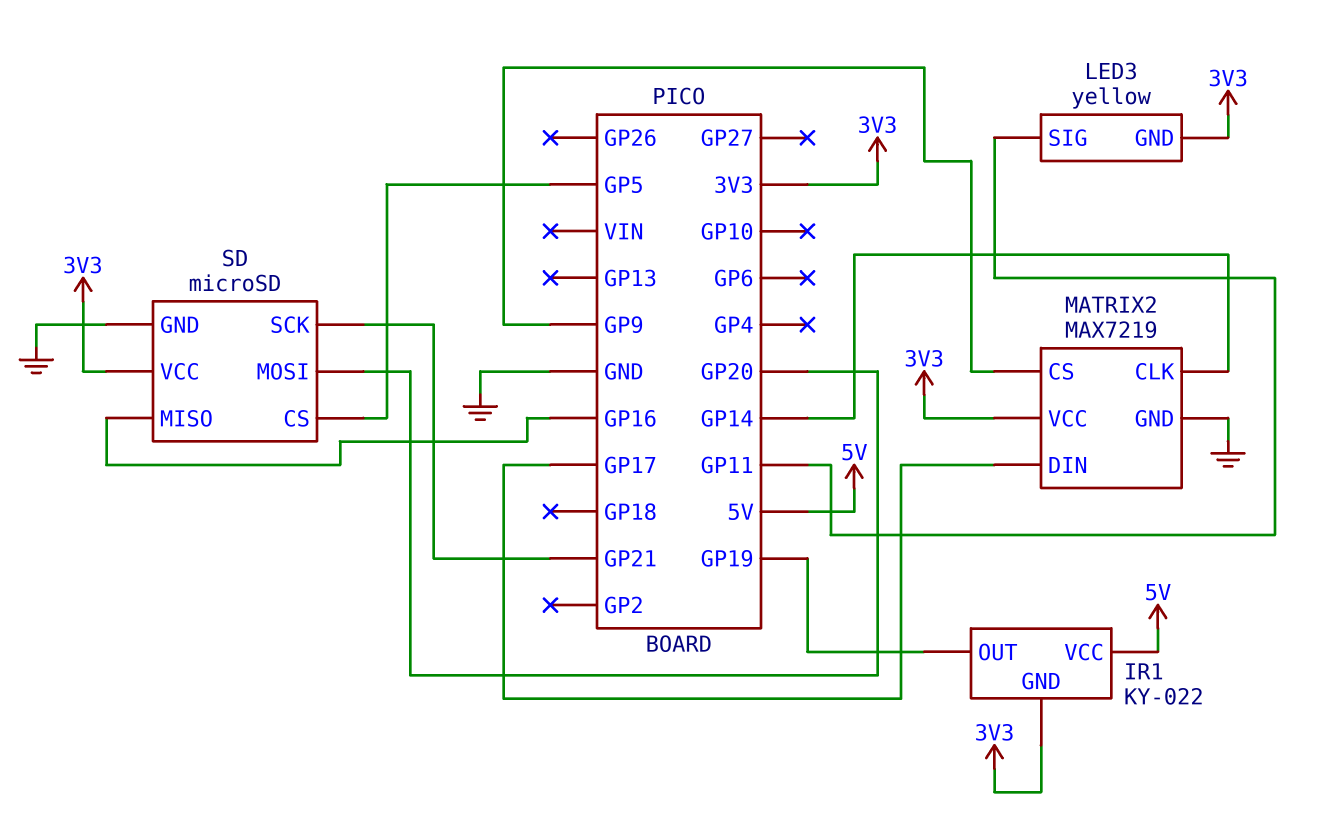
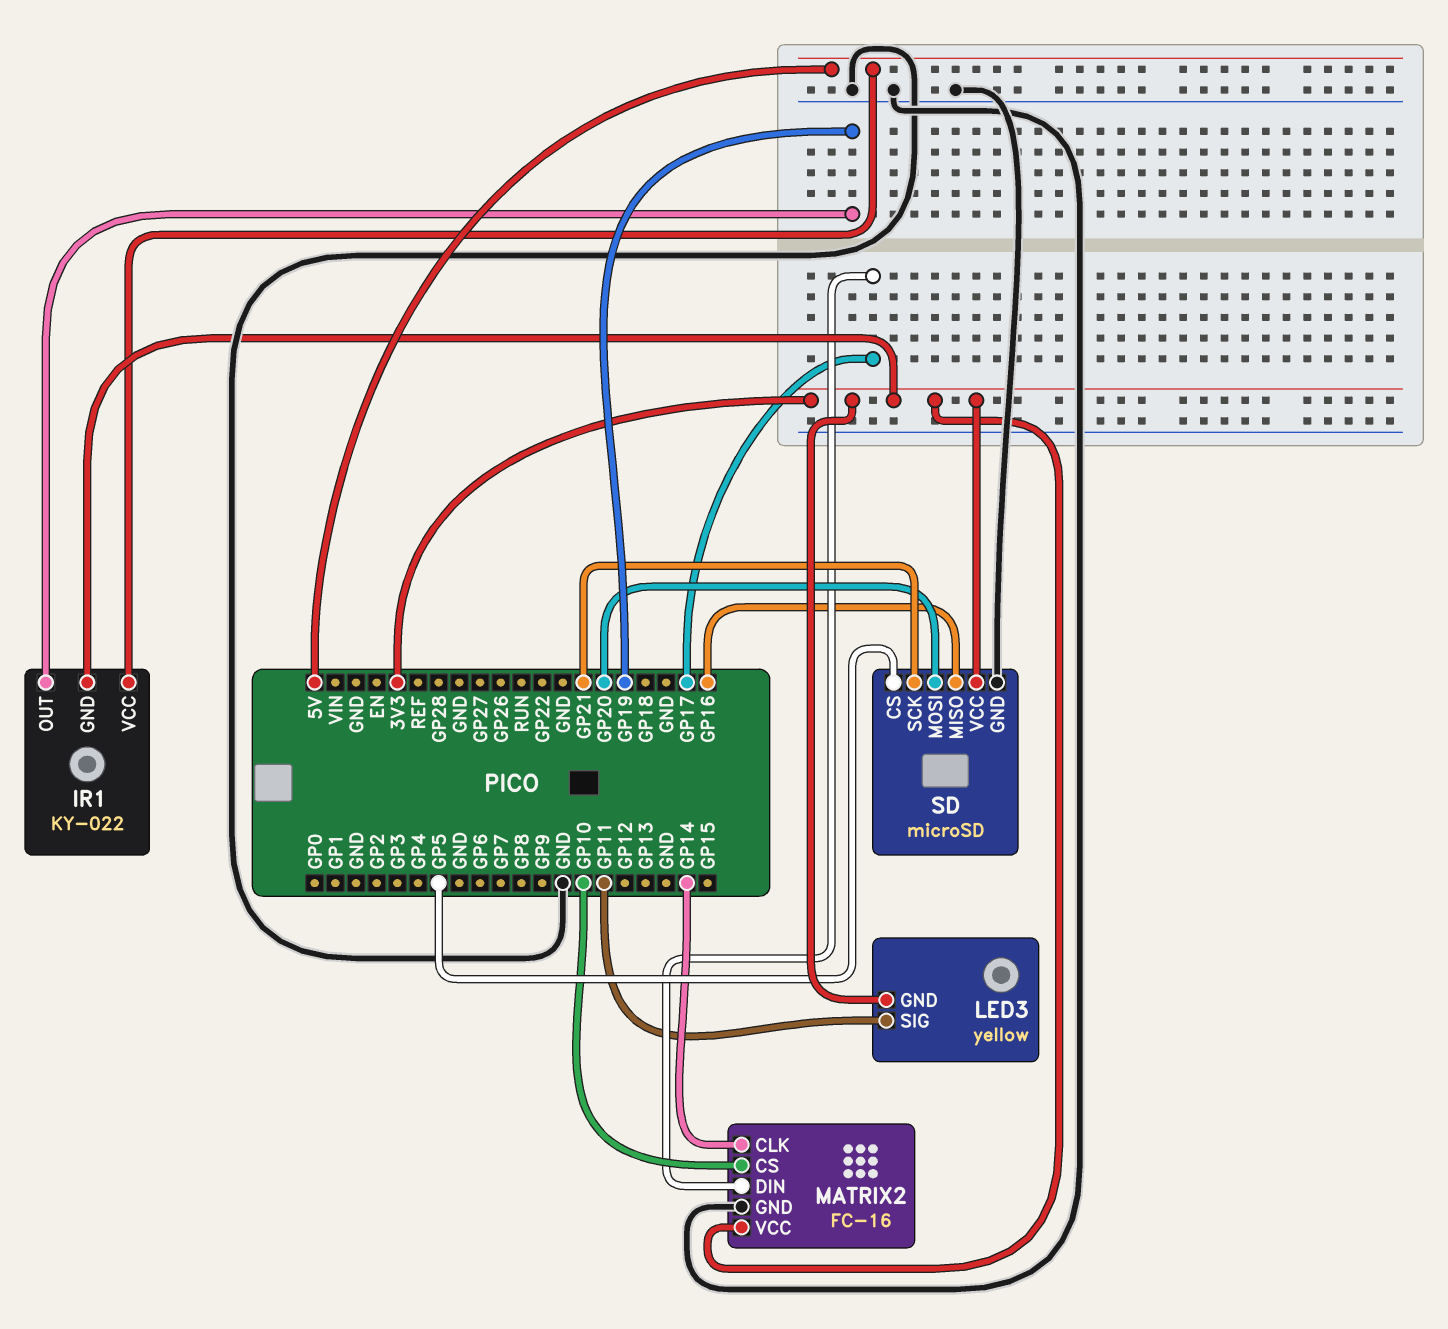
MATRIX2: MAX7219 -> FC-16
MATRIX2 pin CS: GP9 -> GP10

